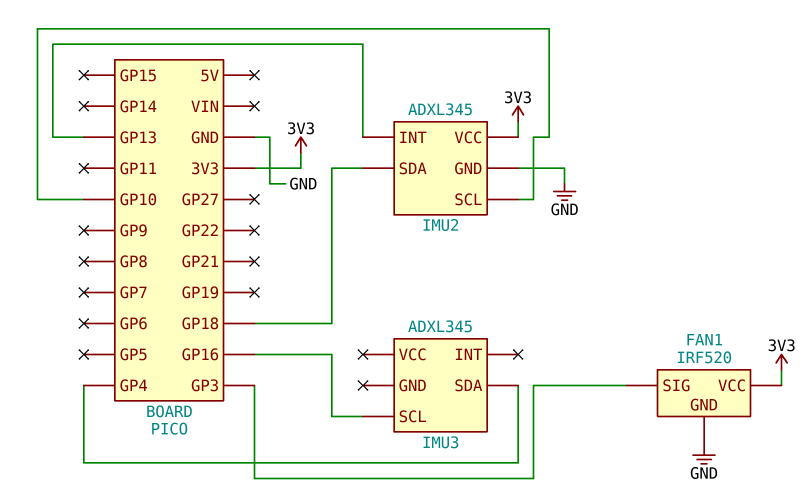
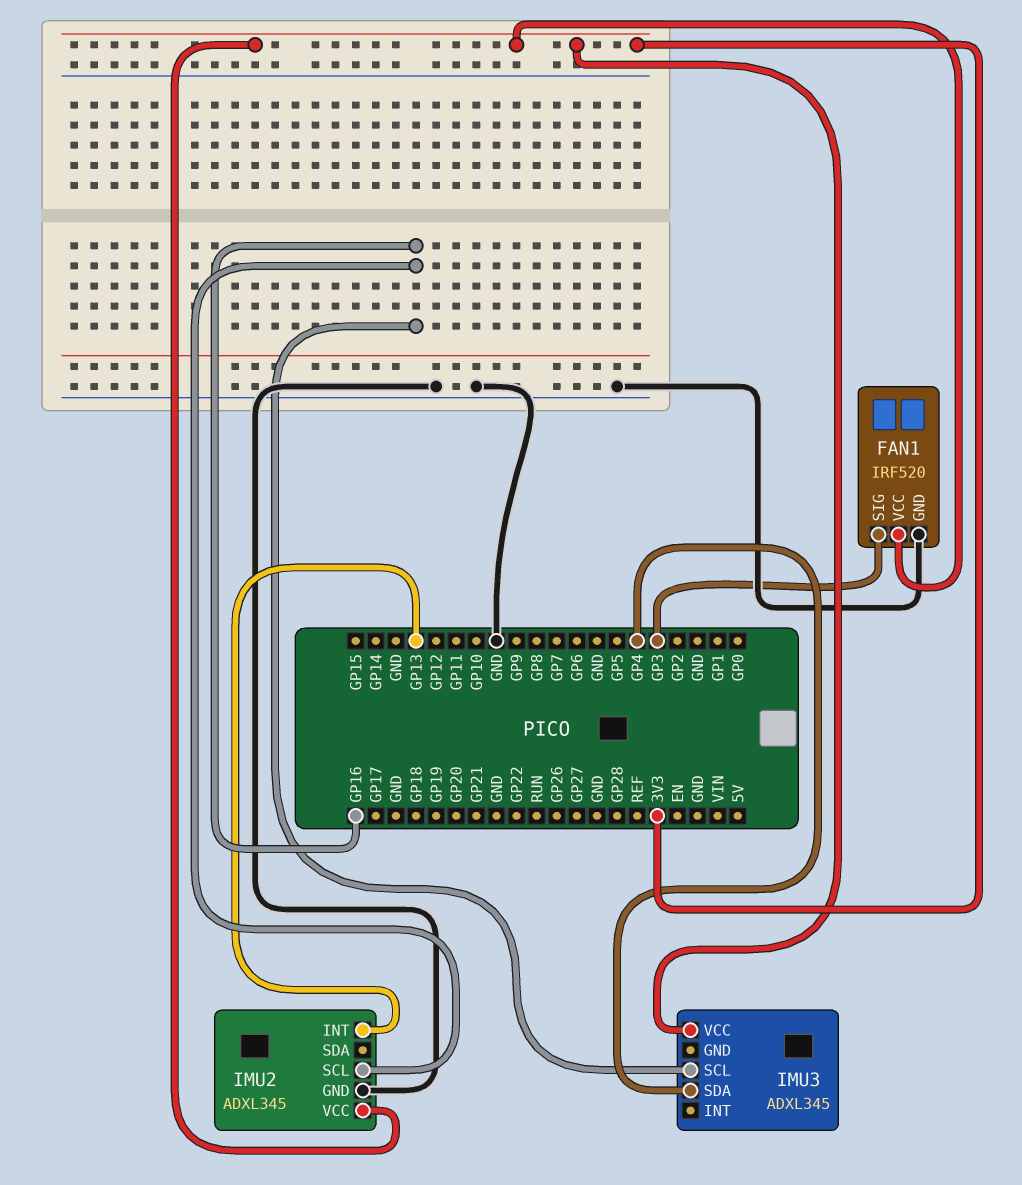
IMU2 pin SCL: GP10 -> GP16
IMU2 pin SDA: GP18 -> none
IMU3 pin VCC: none -> 3V3

